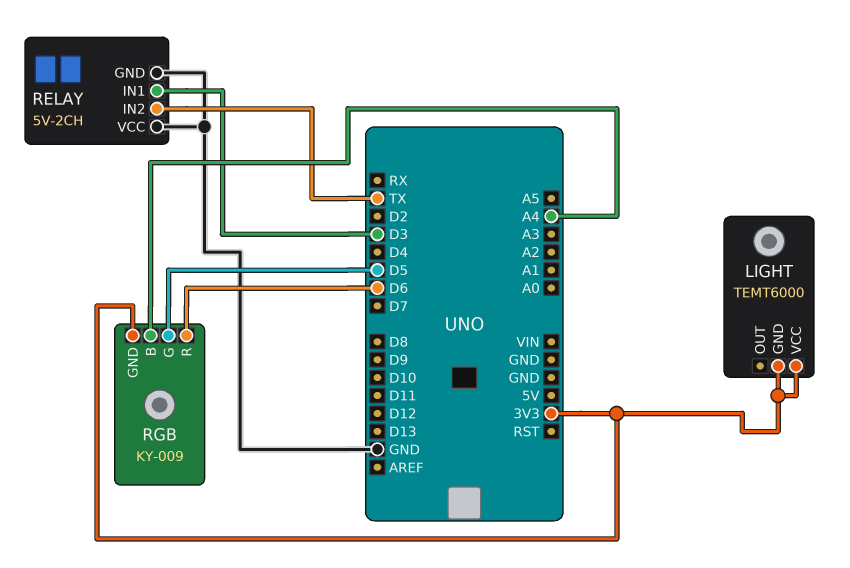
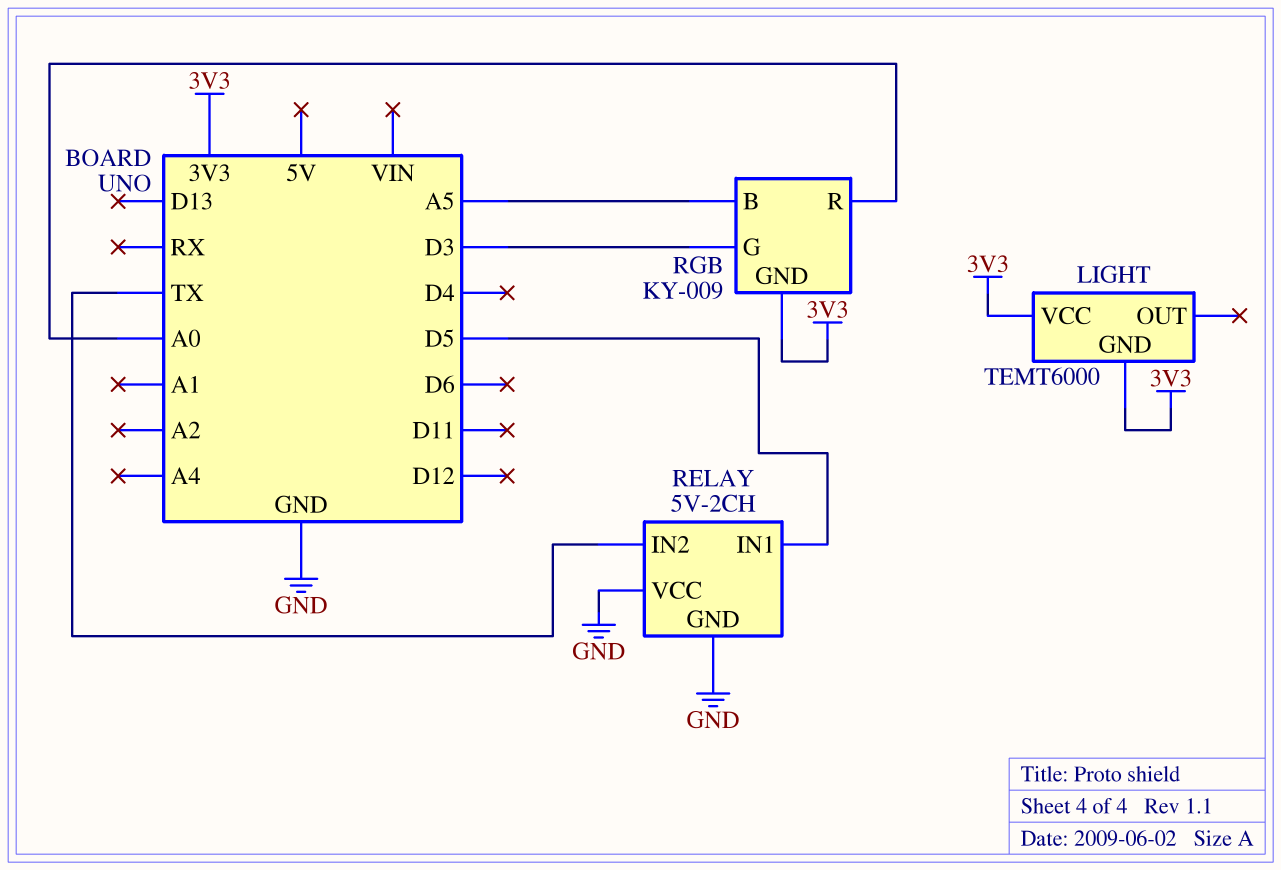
RELAY pin IN1: D3 -> D5
RGB pin B: A4 -> A5
RGB pin G: D5 -> D3
RGB pin R: D6 -> A0

